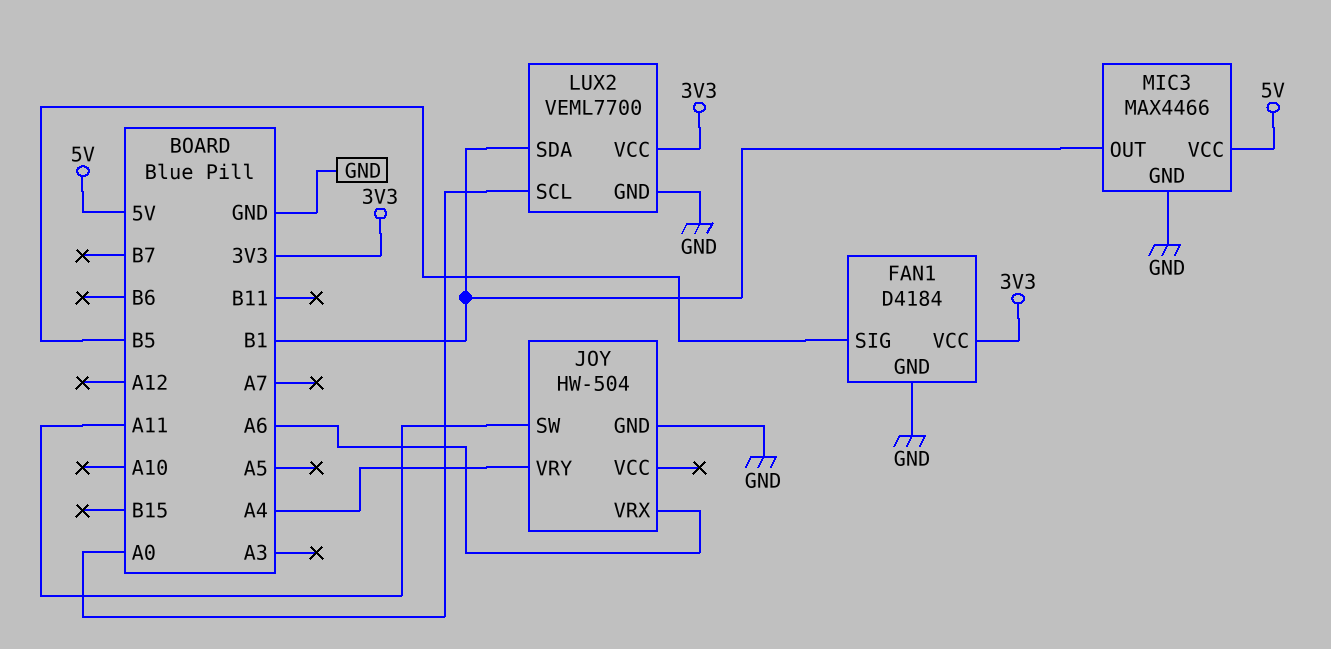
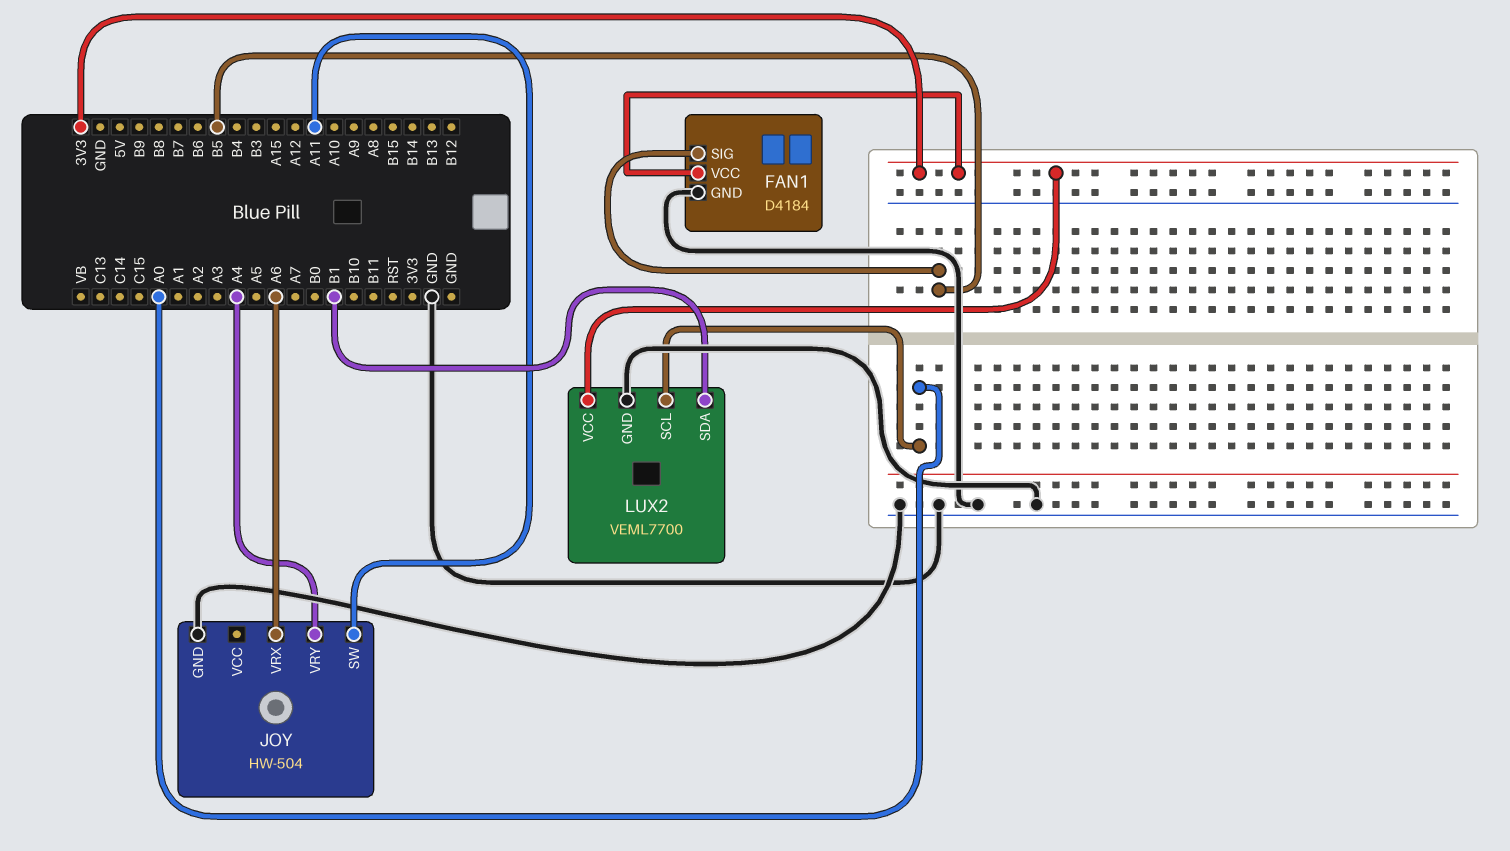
MIC3: MAX4466 -> none
MIC3 pin GND: GND -> none
MIC3 pin OUT: B1 -> none
MIC3 pin VCC: 5V -> none

